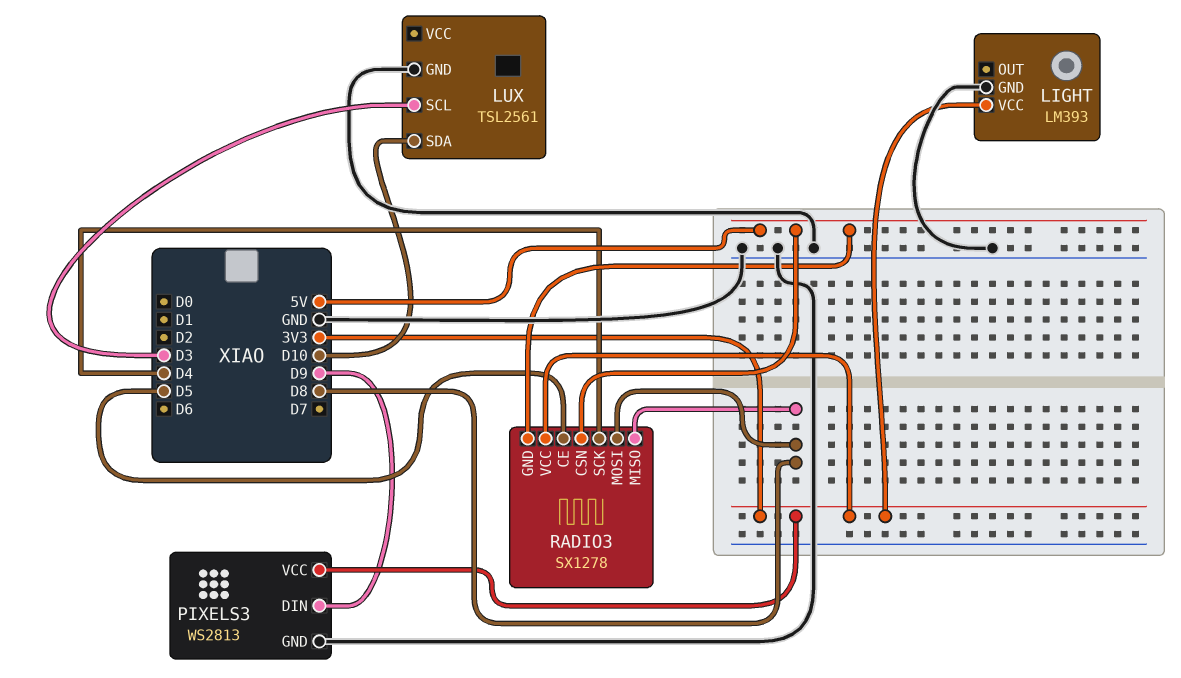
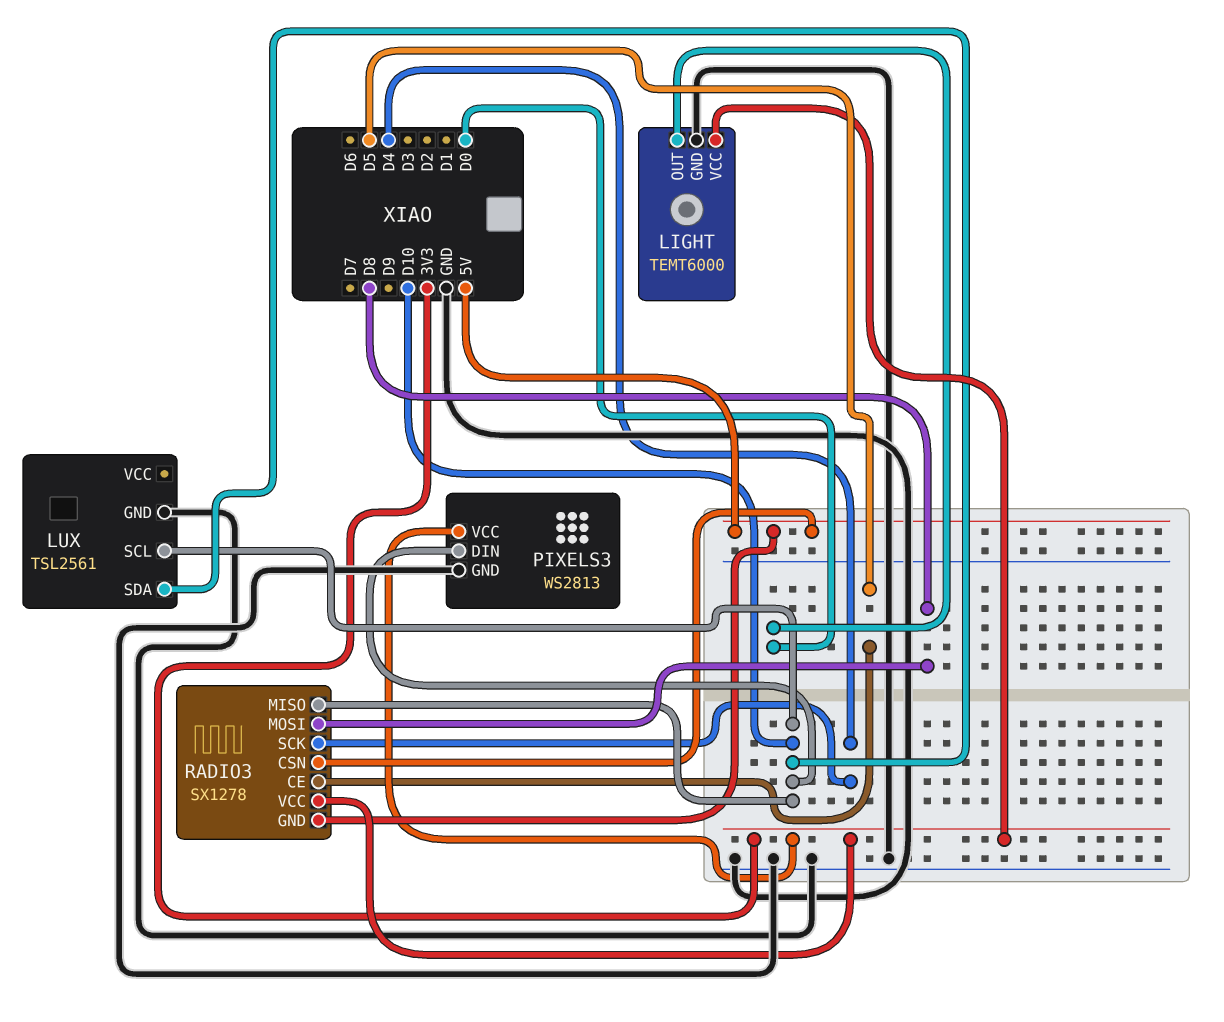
LIGHT: LM393 -> TEMT6000
LIGHT pin OUT: none -> D0
LUX pin SCL: D3 -> D10
PIXELS3 pin DIN: D9 -> D10
RADIO3 pin MISO: D8 -> D10

